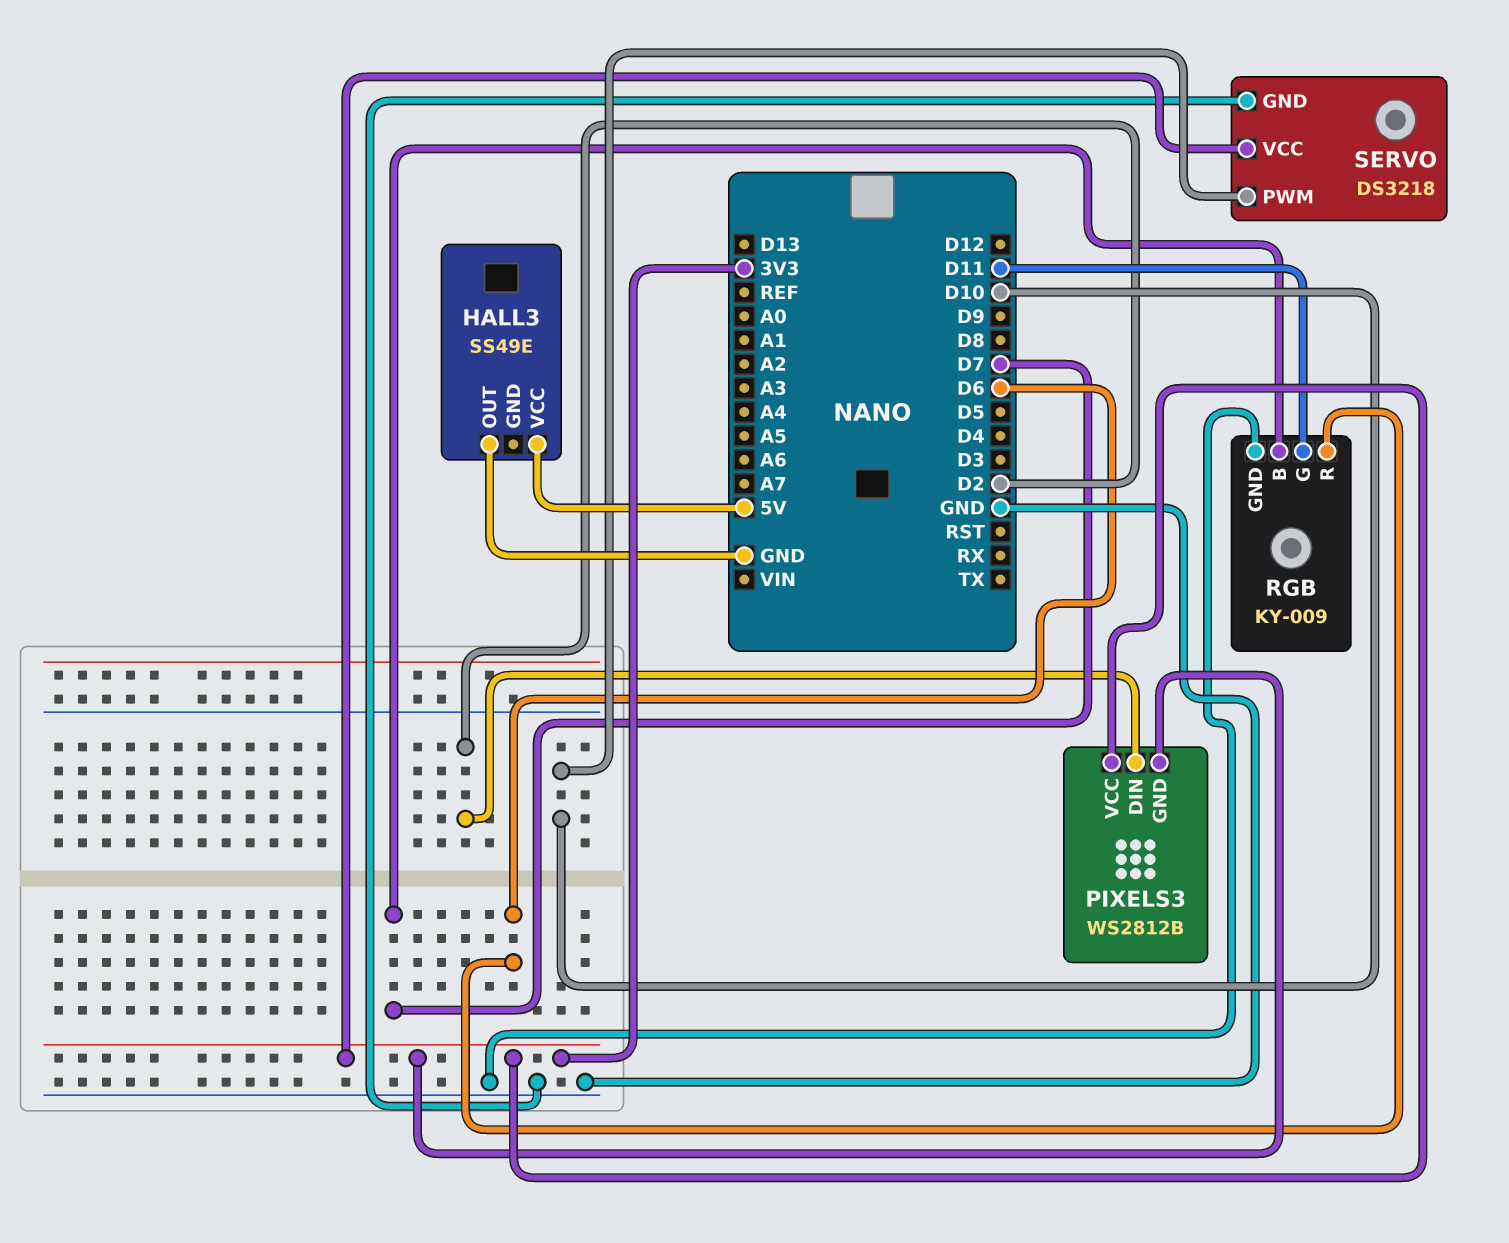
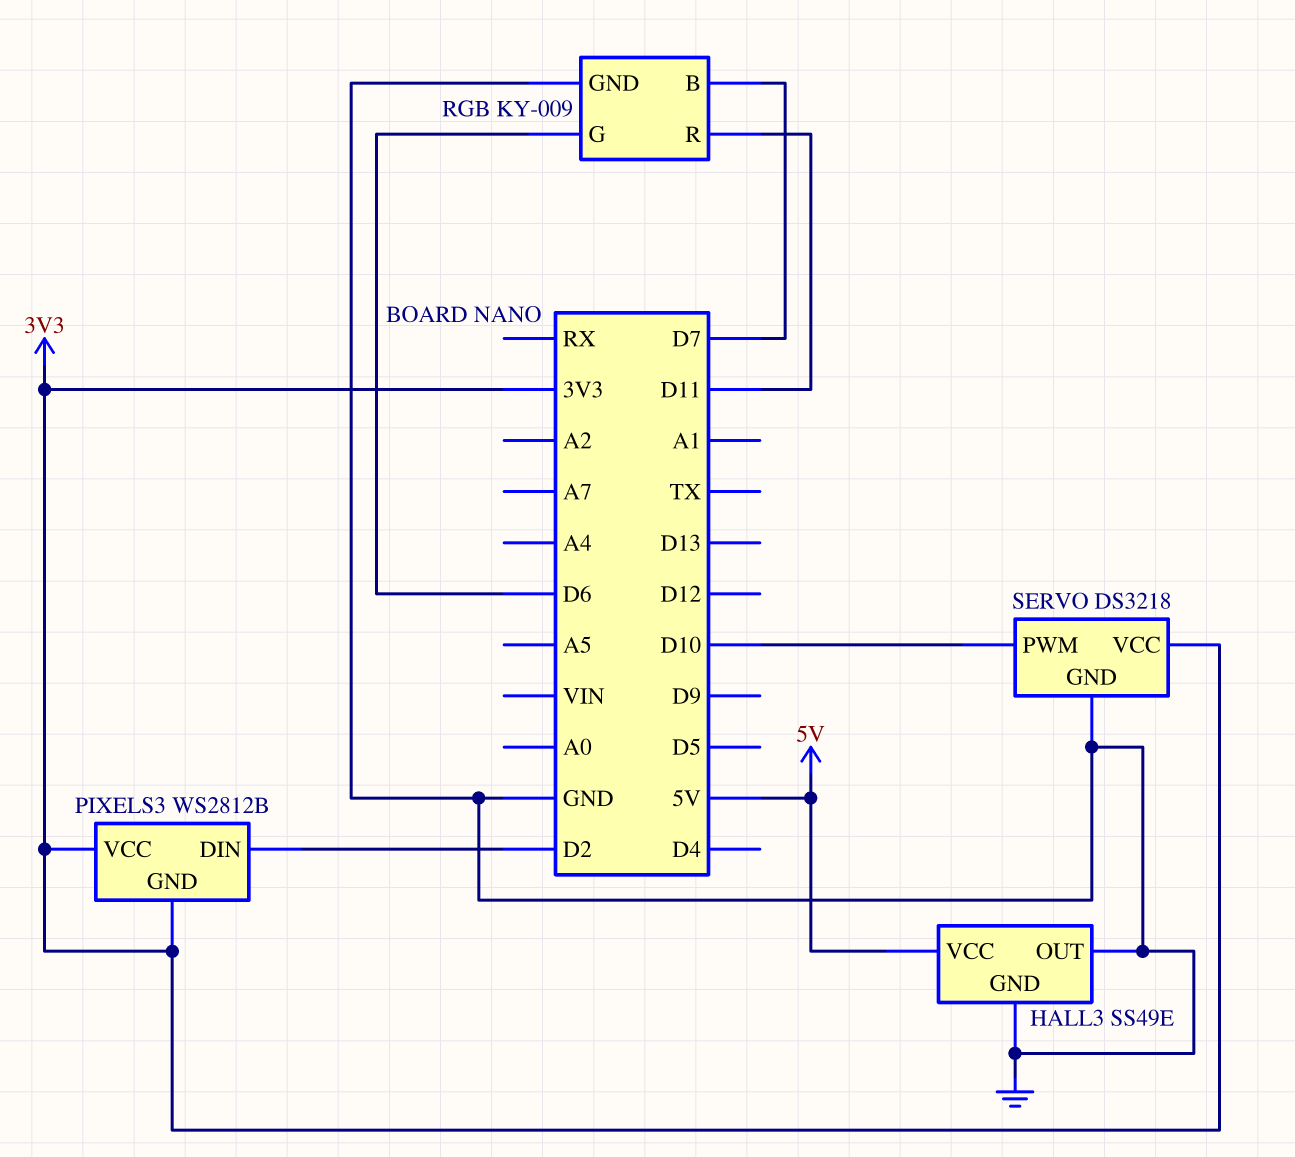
HALL3 pin GND: none -> GND
RGB pin G: D11 -> D6
RGB pin R: D6 -> D11

